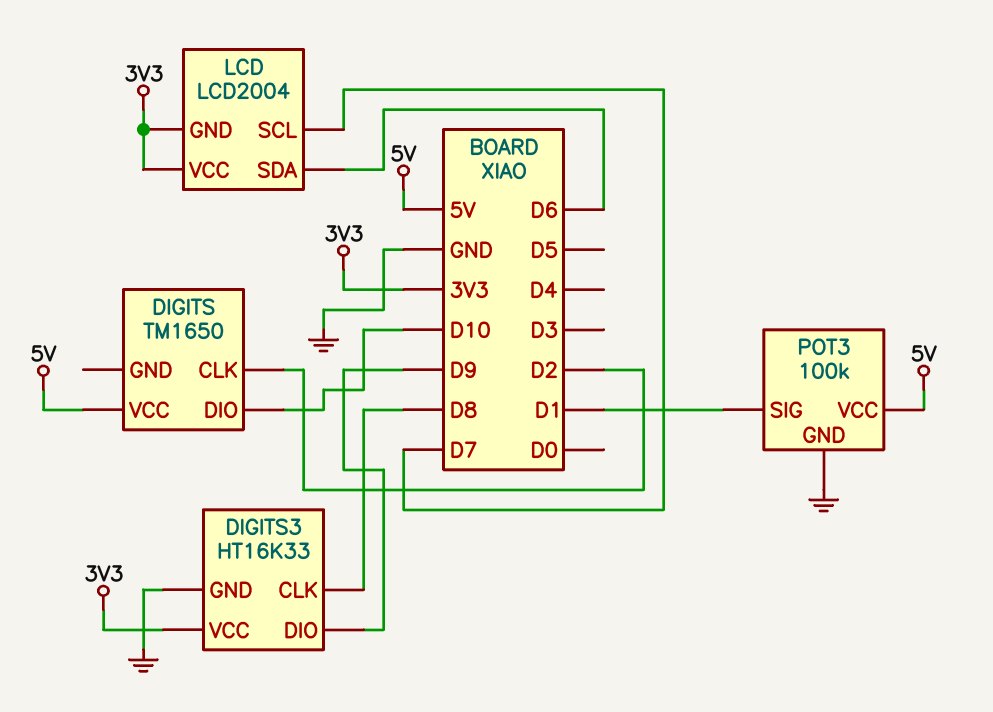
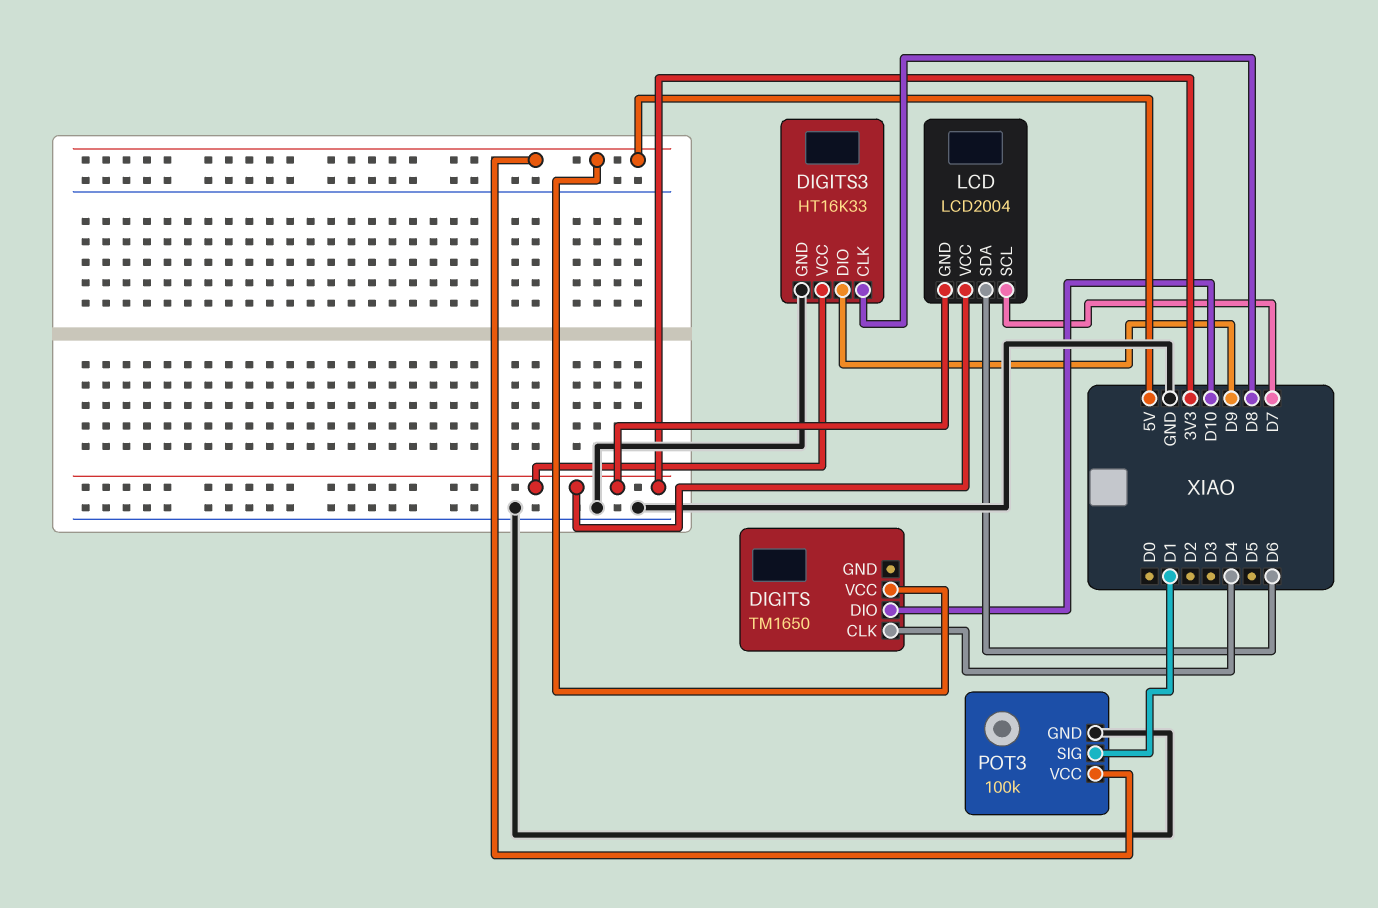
DIGITS pin CLK: D2 -> D4

